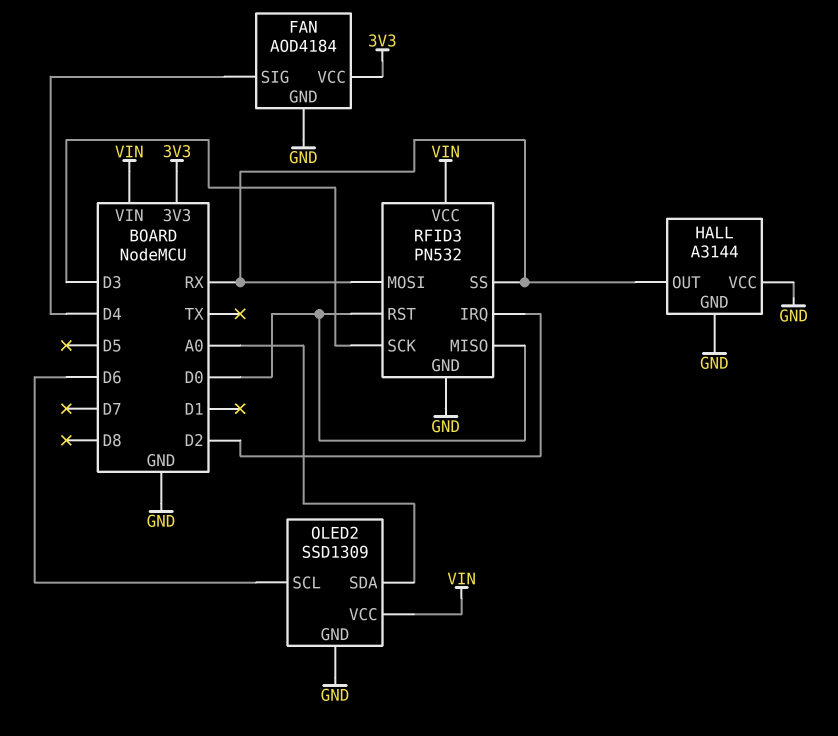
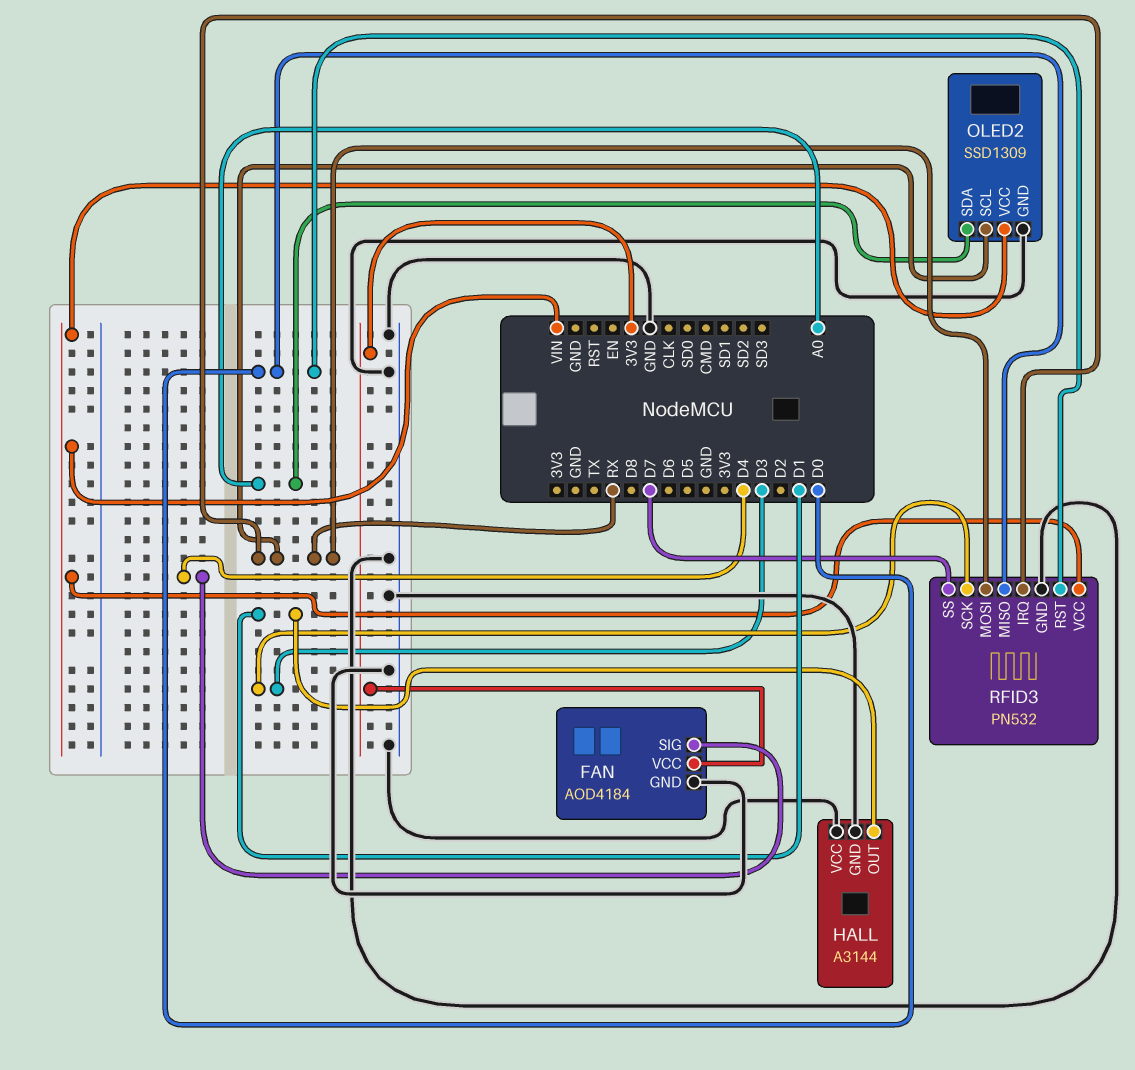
HALL pin OUT: RX -> D1
OLED2 pin SCL: D6 -> RX
RFID3 pin IRQ: D2 -> RX
RFID3 pin SS: RX -> D7

